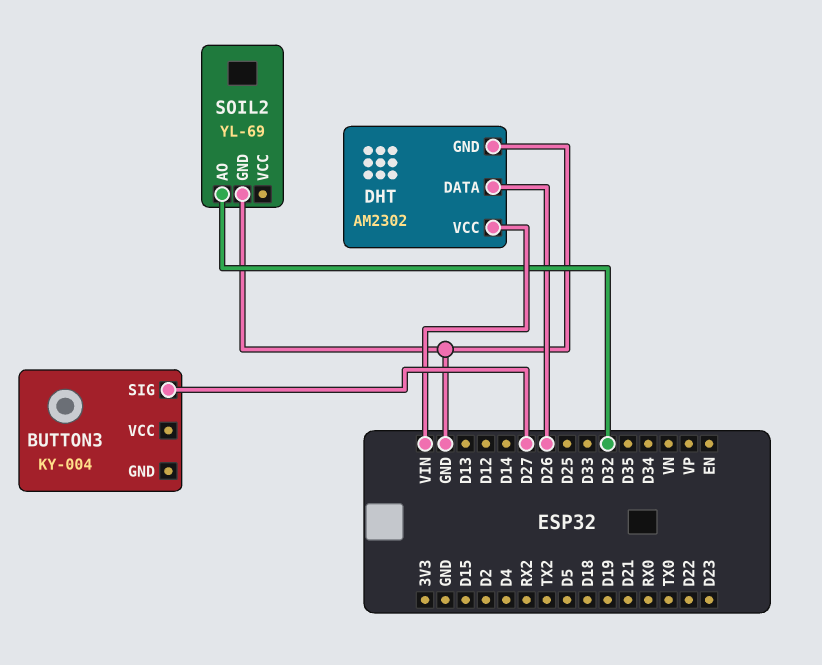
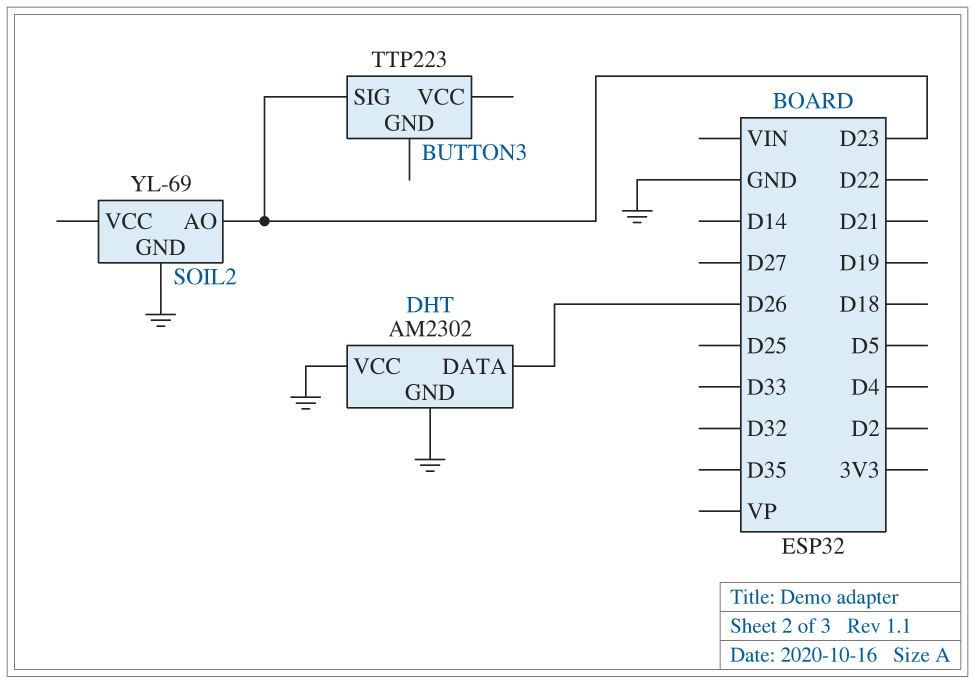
BUTTON3: KY-004 -> TTP223
BUTTON3 pin SIG: D27 -> D23
DHT pin VCC: VIN -> GND
SOIL2 pin AO: D32 -> D23

